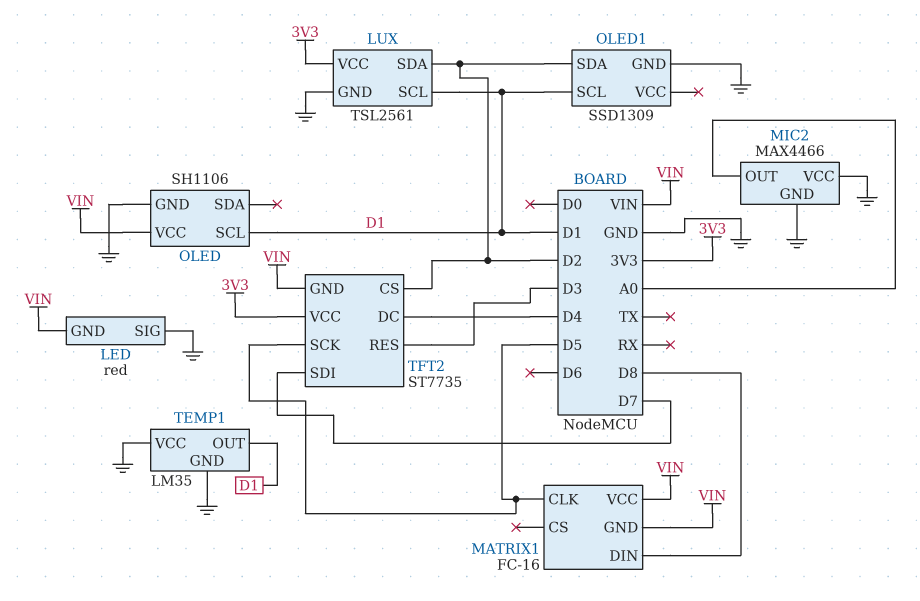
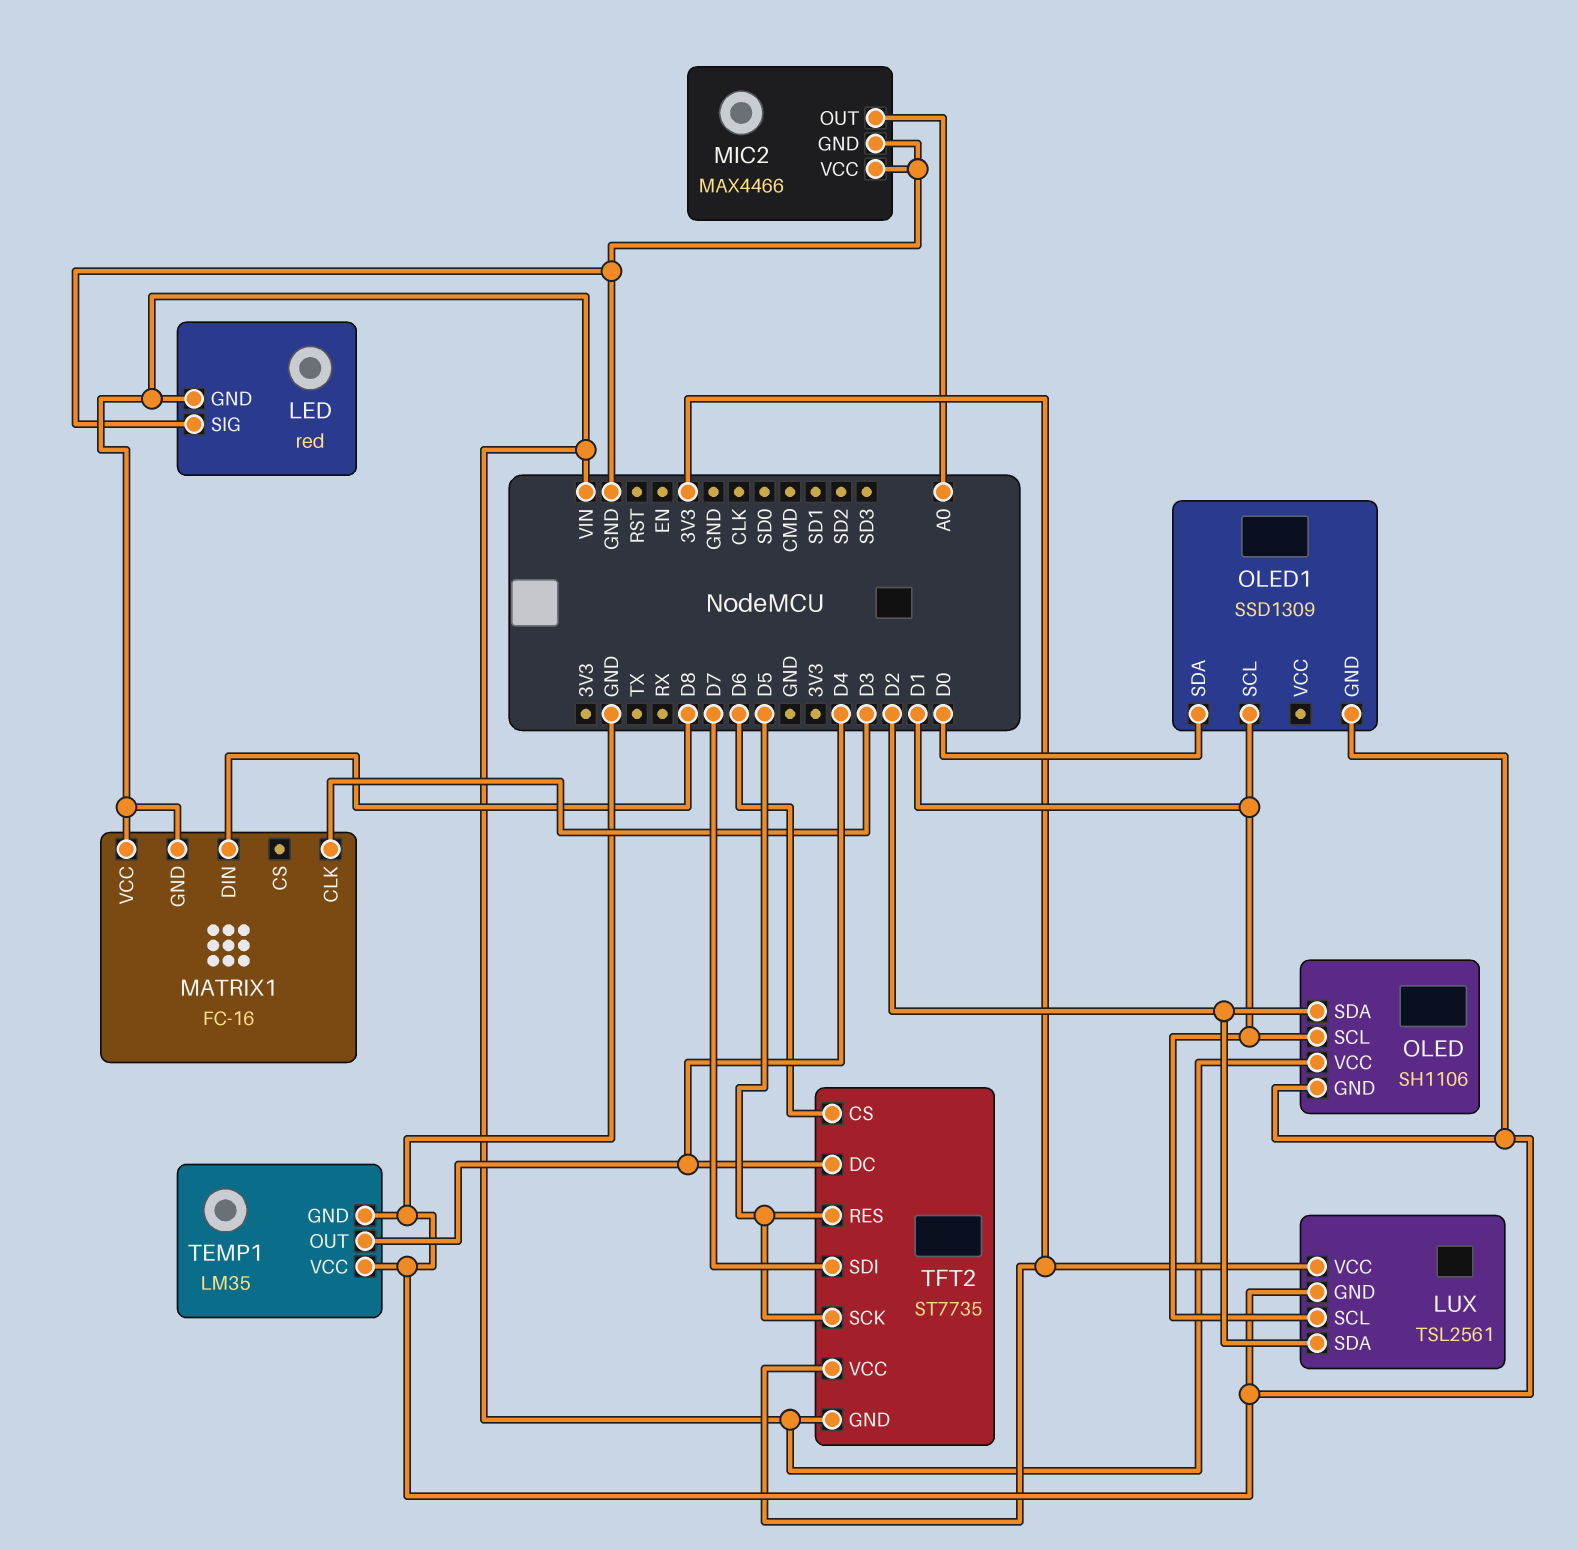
MATRIX1 pin CLK: D5 -> D3
OLED pin SDA: none -> D2
OLED1 pin SDA: D2 -> D0
TEMP1 pin OUT: D1 -> D4
TFT2 pin CS: D2 -> D6
TFT2 pin RES: D3 -> D5

